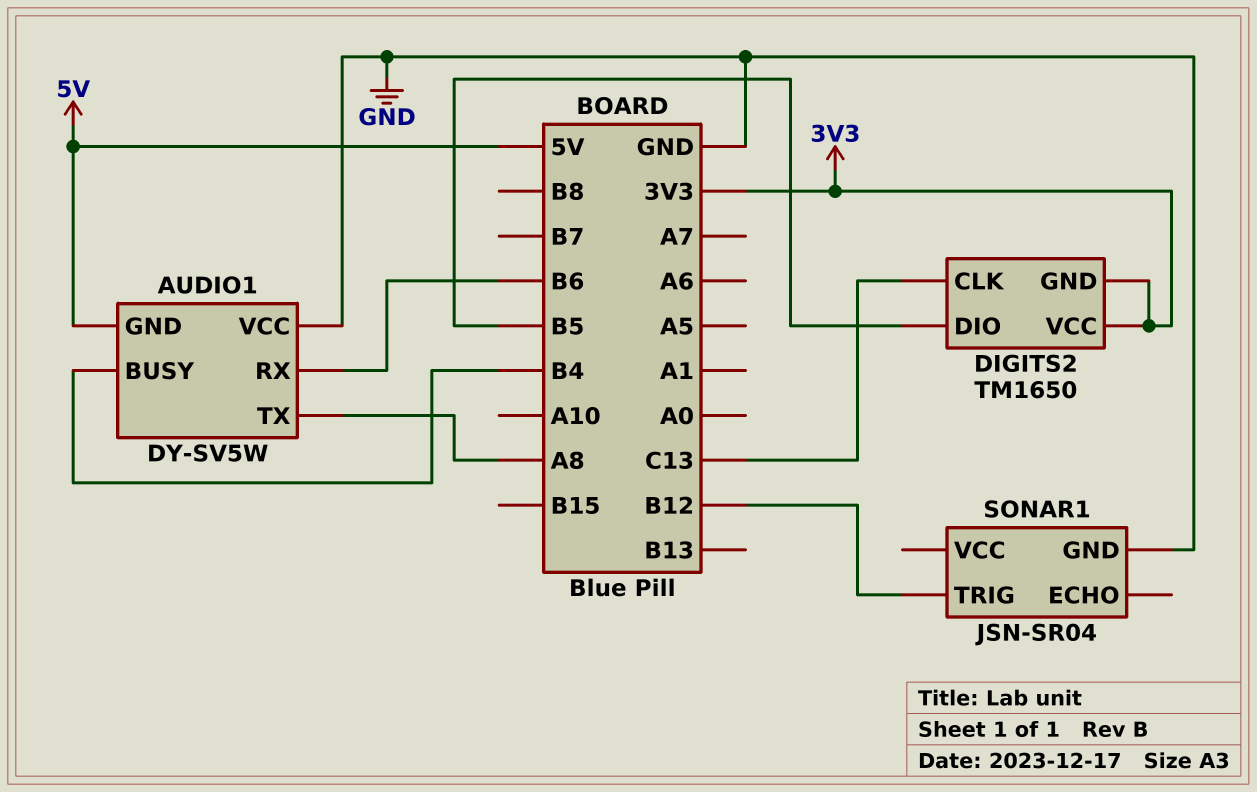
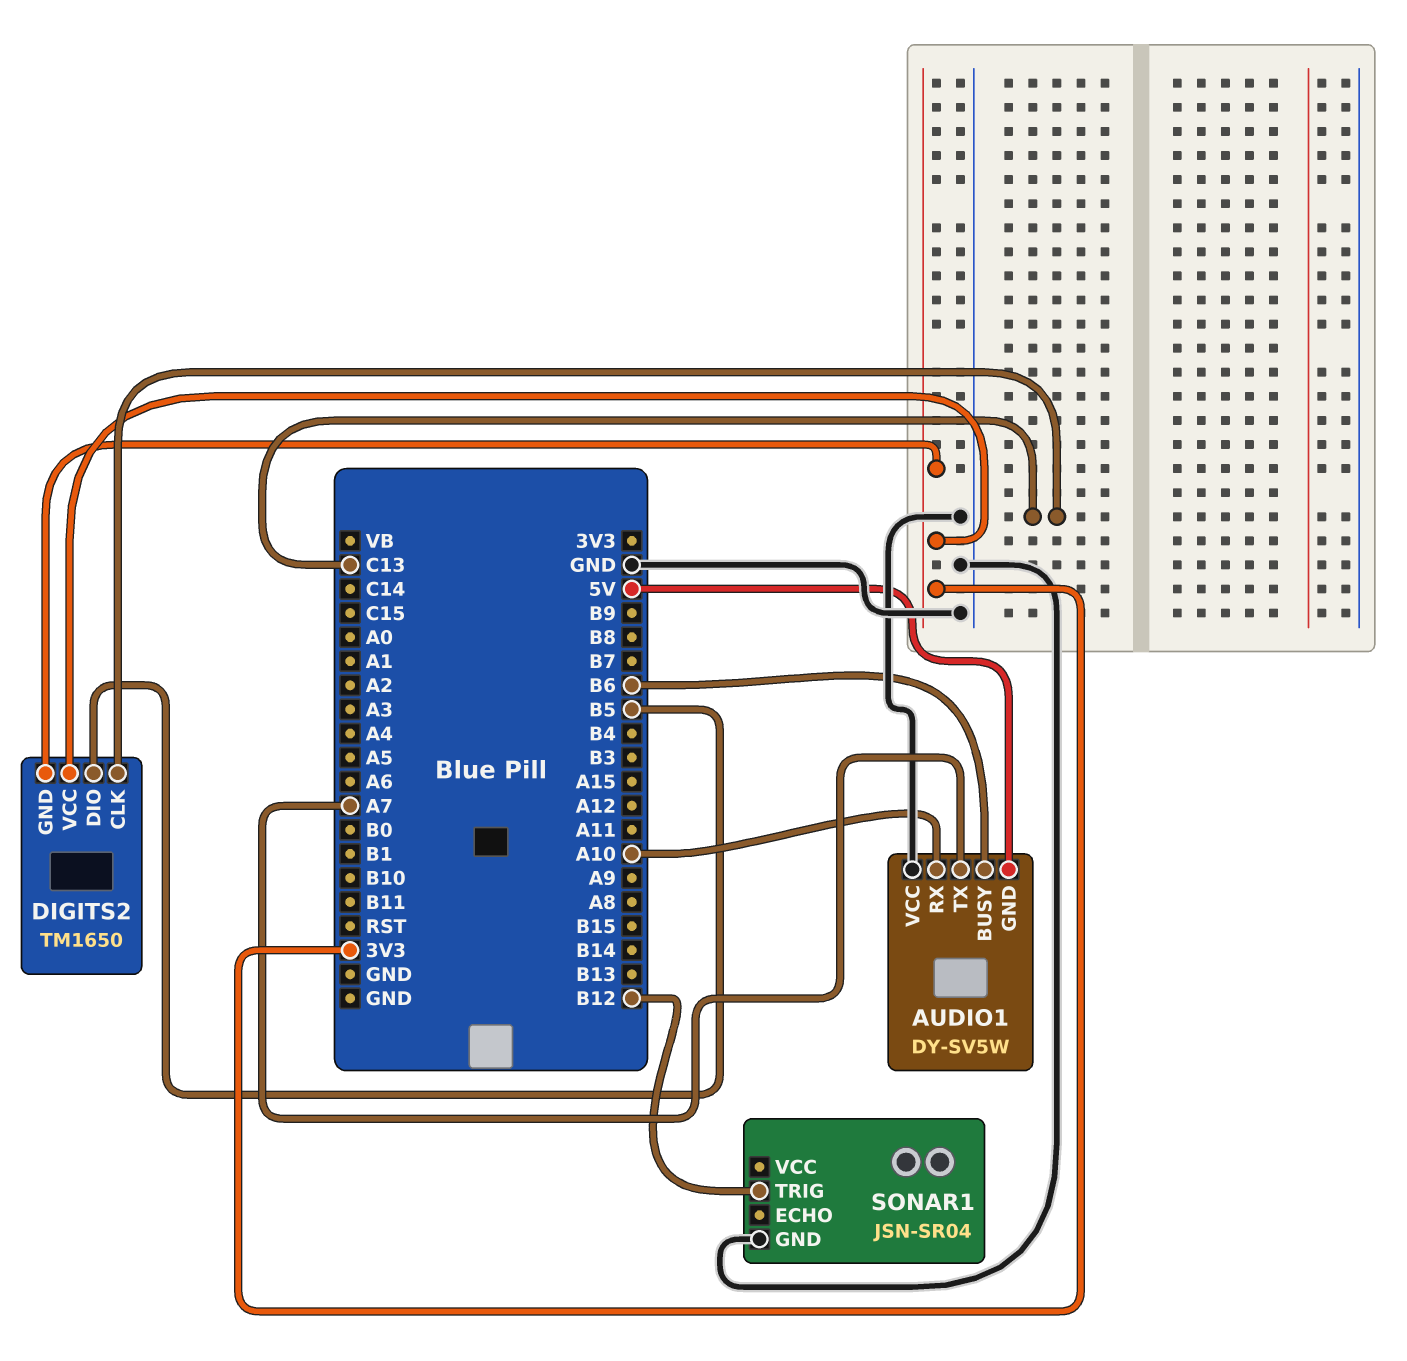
AUDIO1 pin BUSY: B4 -> B6
AUDIO1 pin RX: B6 -> A10
AUDIO1 pin TX: A8 -> A7

